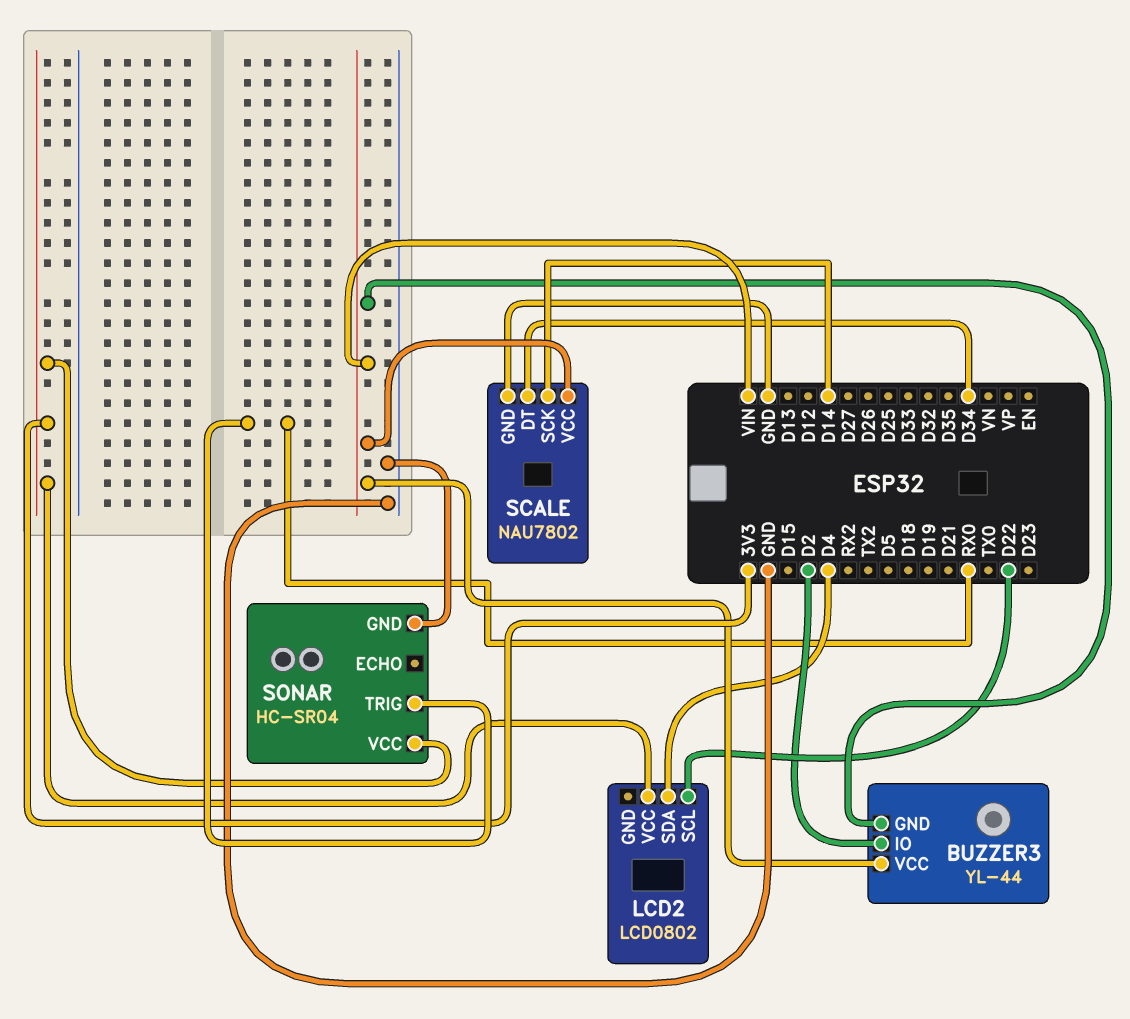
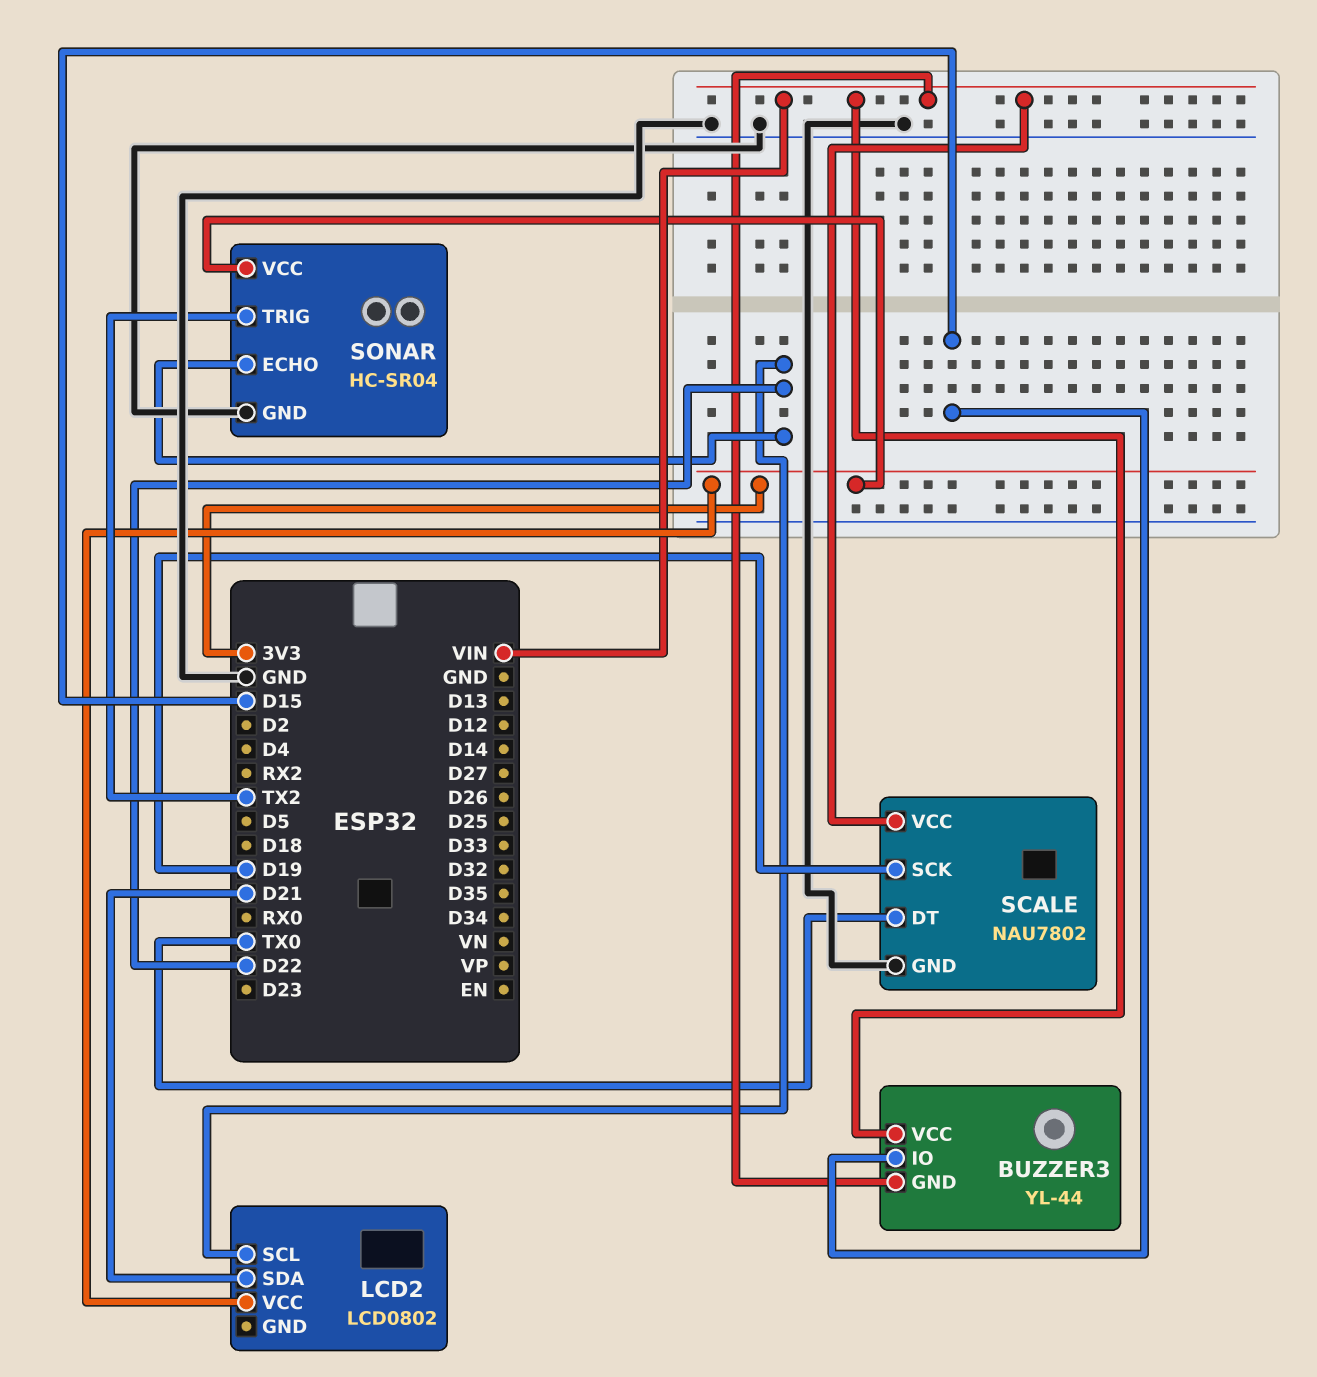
BUZZER3 pin IO: D2 -> D15
LCD2 pin SDA: D4 -> D21
SCALE pin DT: D34 -> TX0
SCALE pin SCK: D14 -> D19
SONAR pin ECHO: none -> D22
SONAR pin TRIG: RX0 -> TX2

